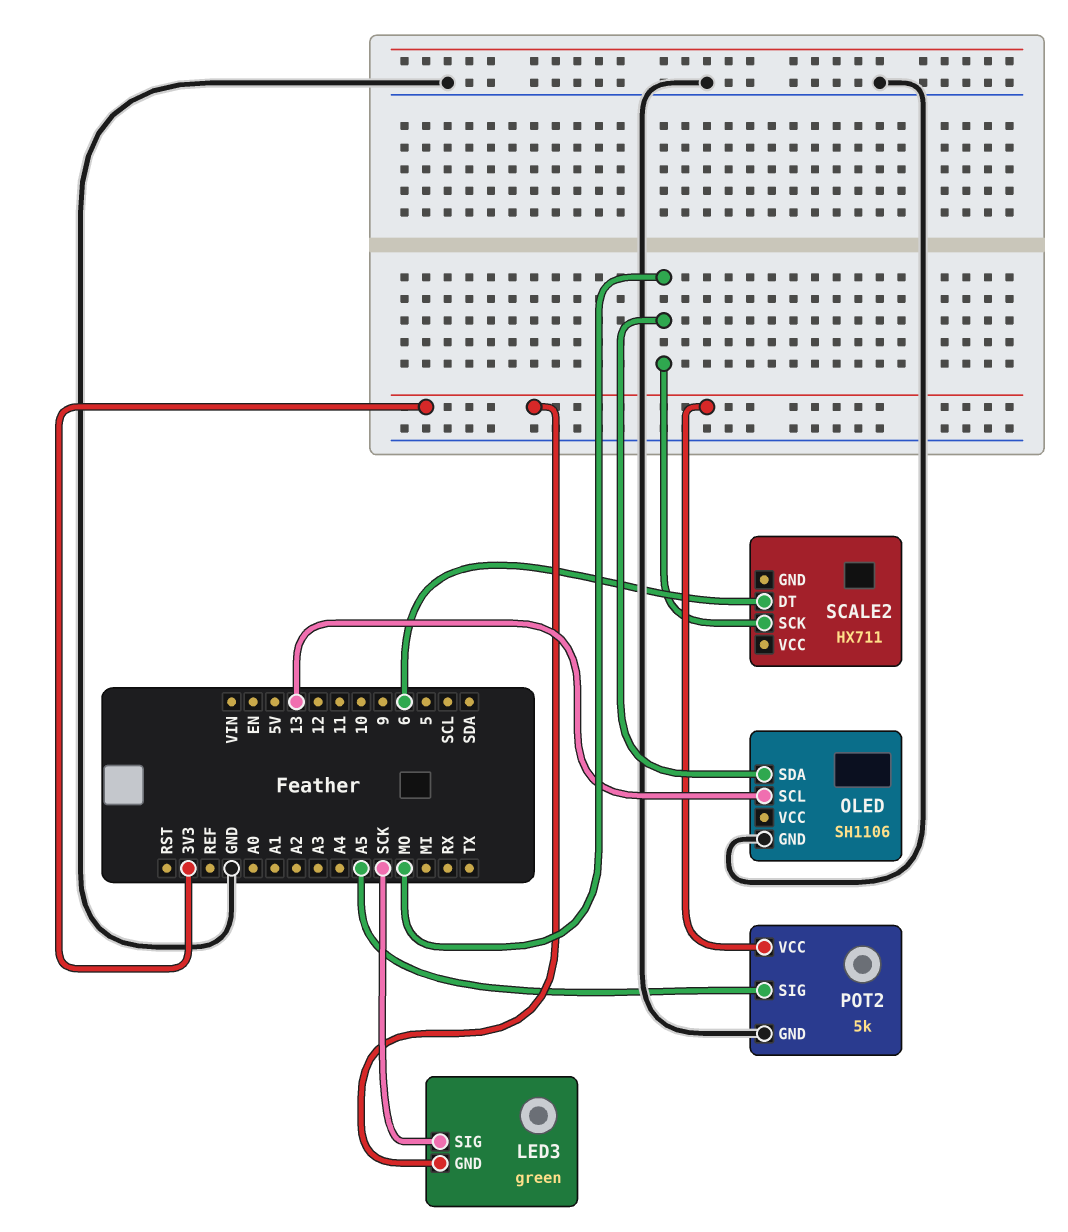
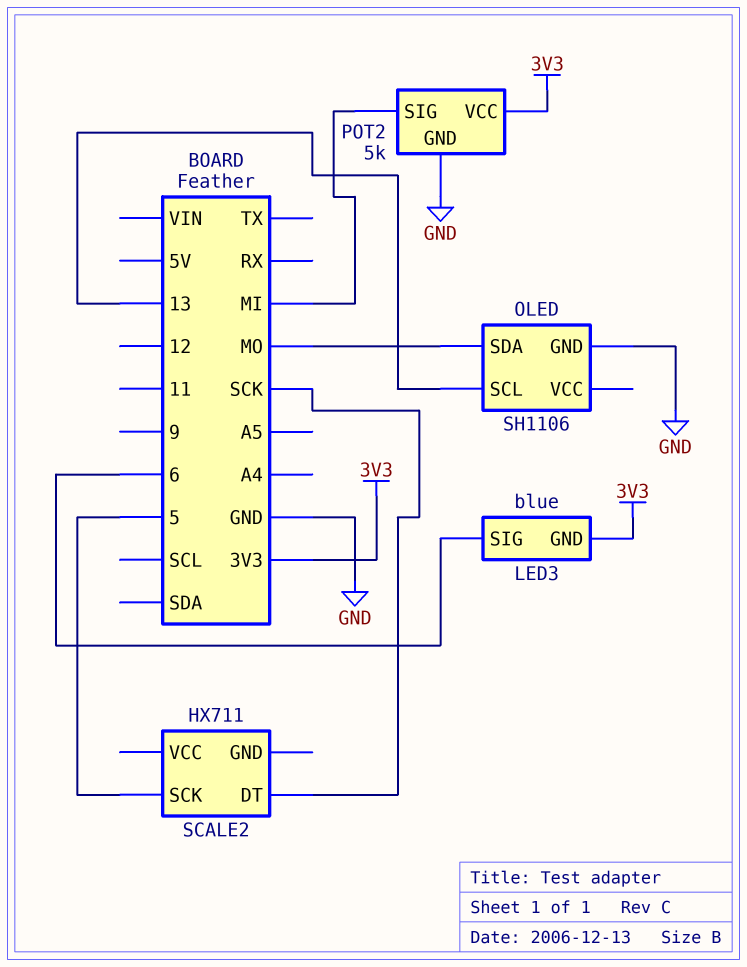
LED3: green -> blue
LED3 pin SIG: SCK -> 6
POT2 pin SIG: A5 -> MI
SCALE2 pin DT: 6 -> SCK
SCALE2 pin SCK: MO -> 5

